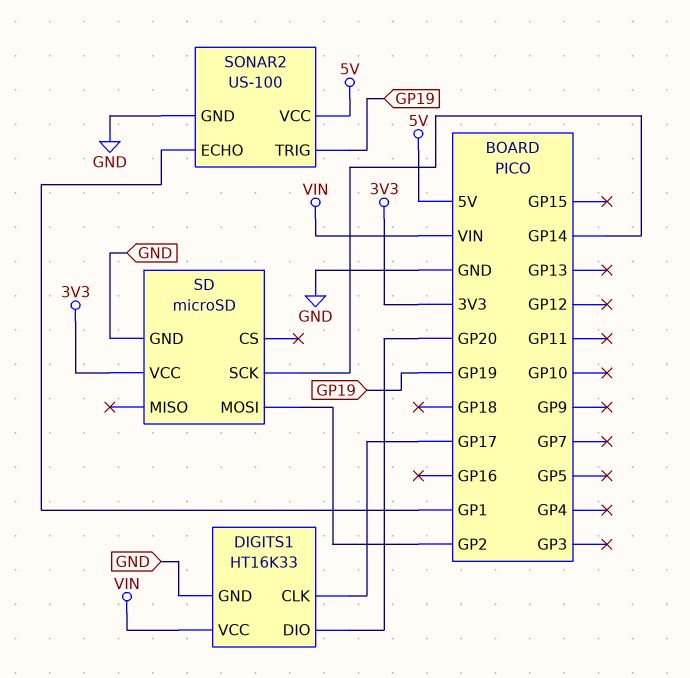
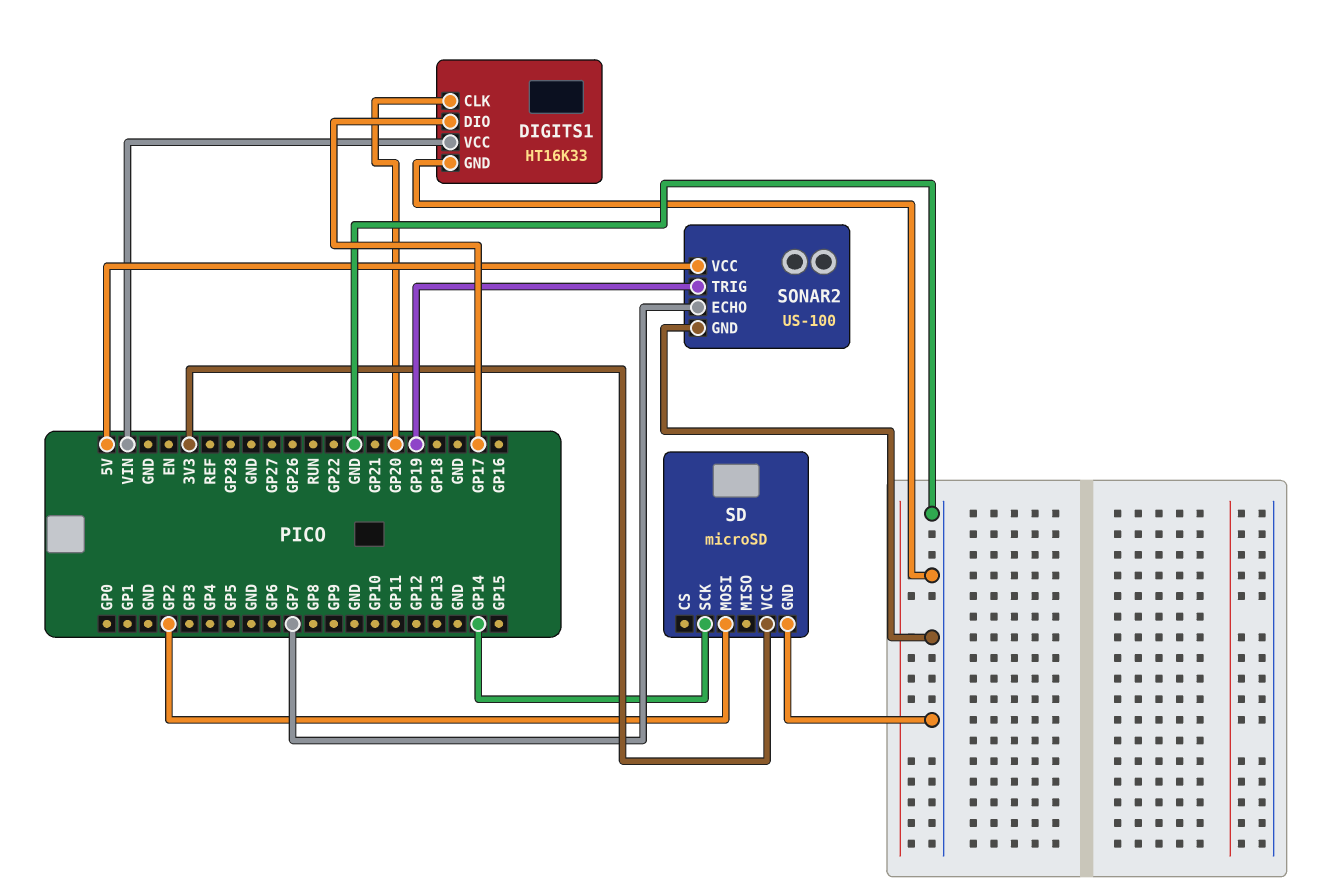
DIGITS1 pin CLK: GP17 -> GP20
DIGITS1 pin DIO: GP20 -> GP17
SONAR2 pin ECHO: GP1 -> GP7

